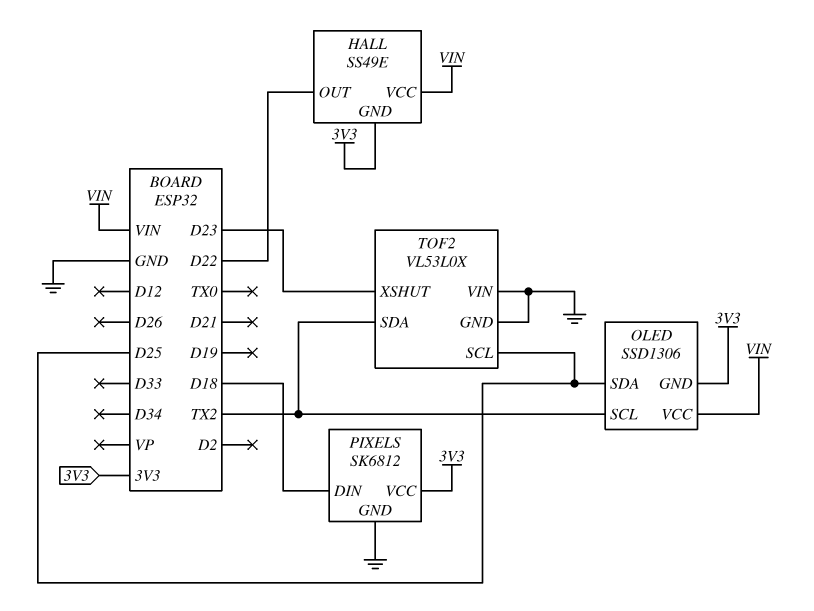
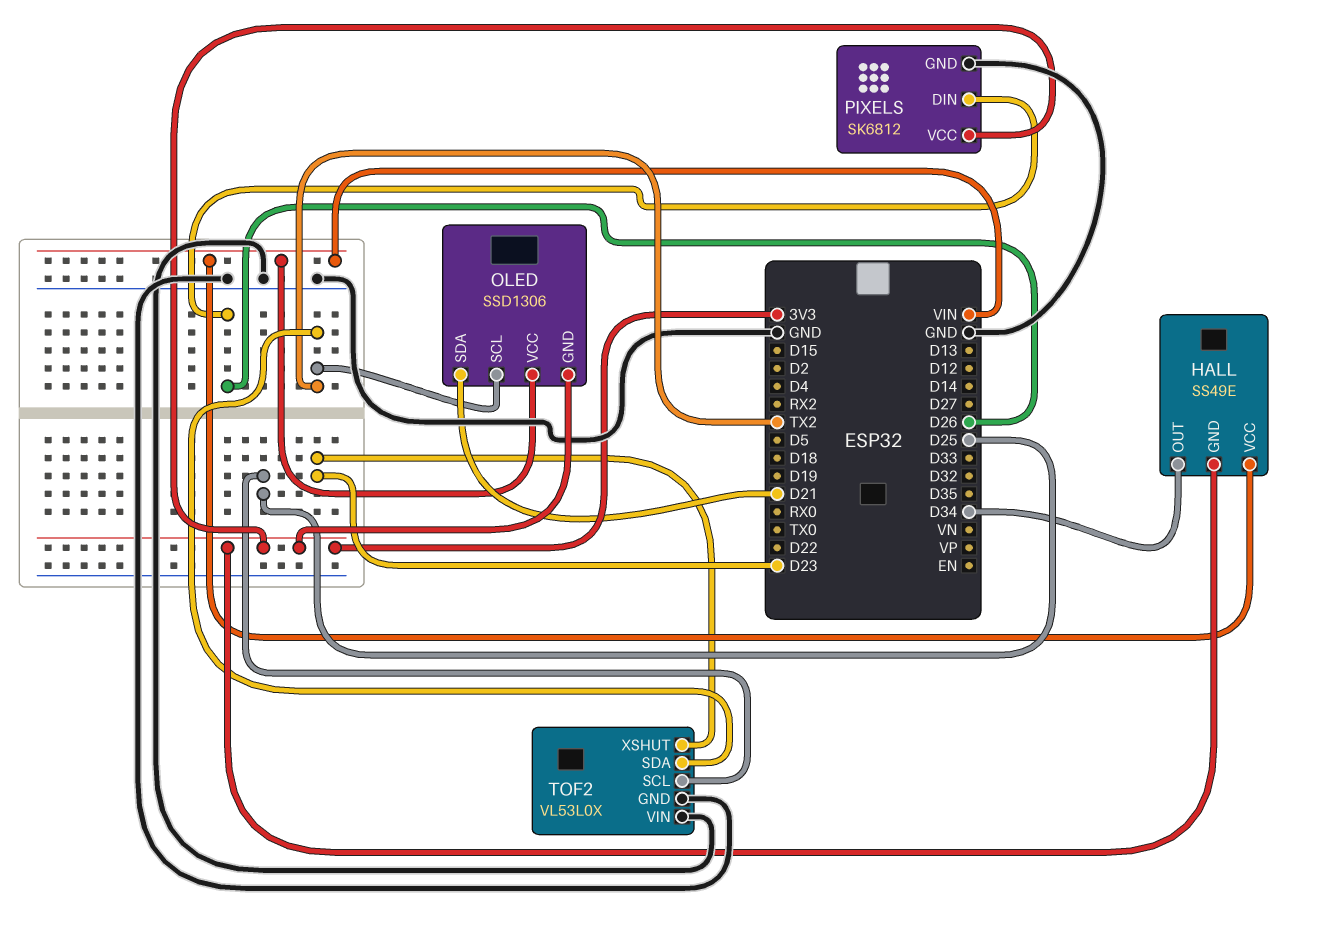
HALL pin OUT: D22 -> D34
OLED pin SDA: D25 -> D21
PIXELS pin DIN: D18 -> D26

